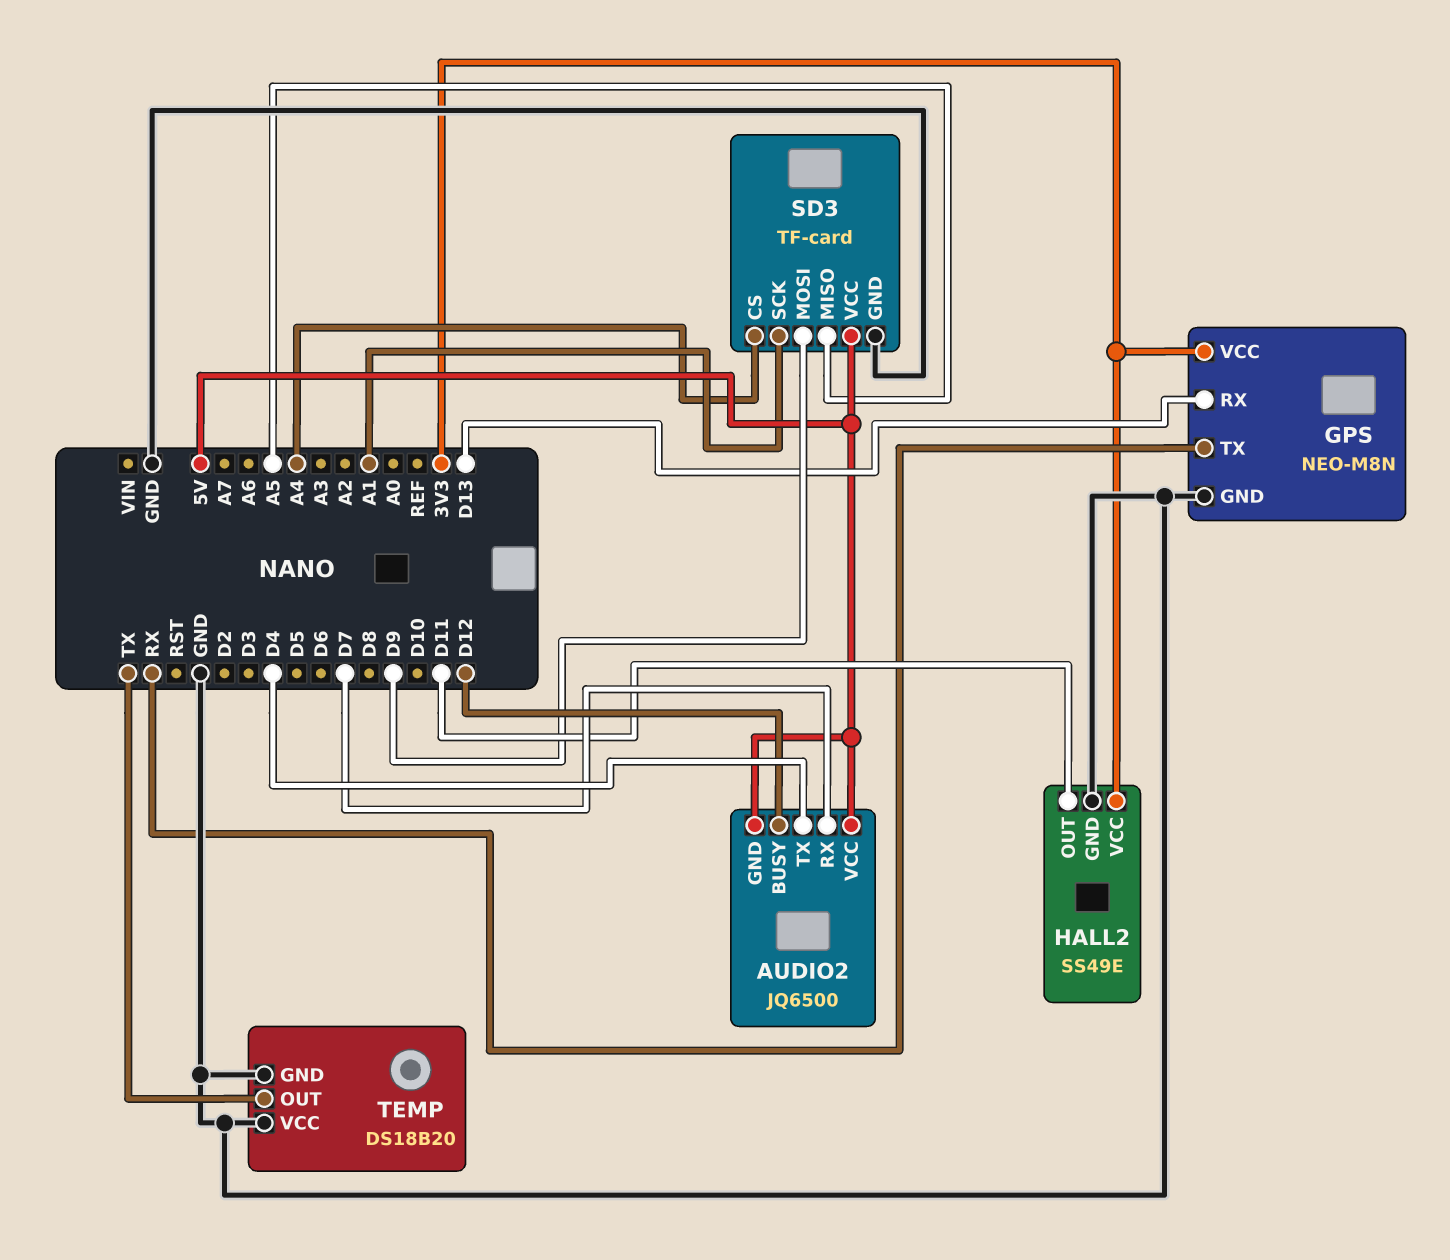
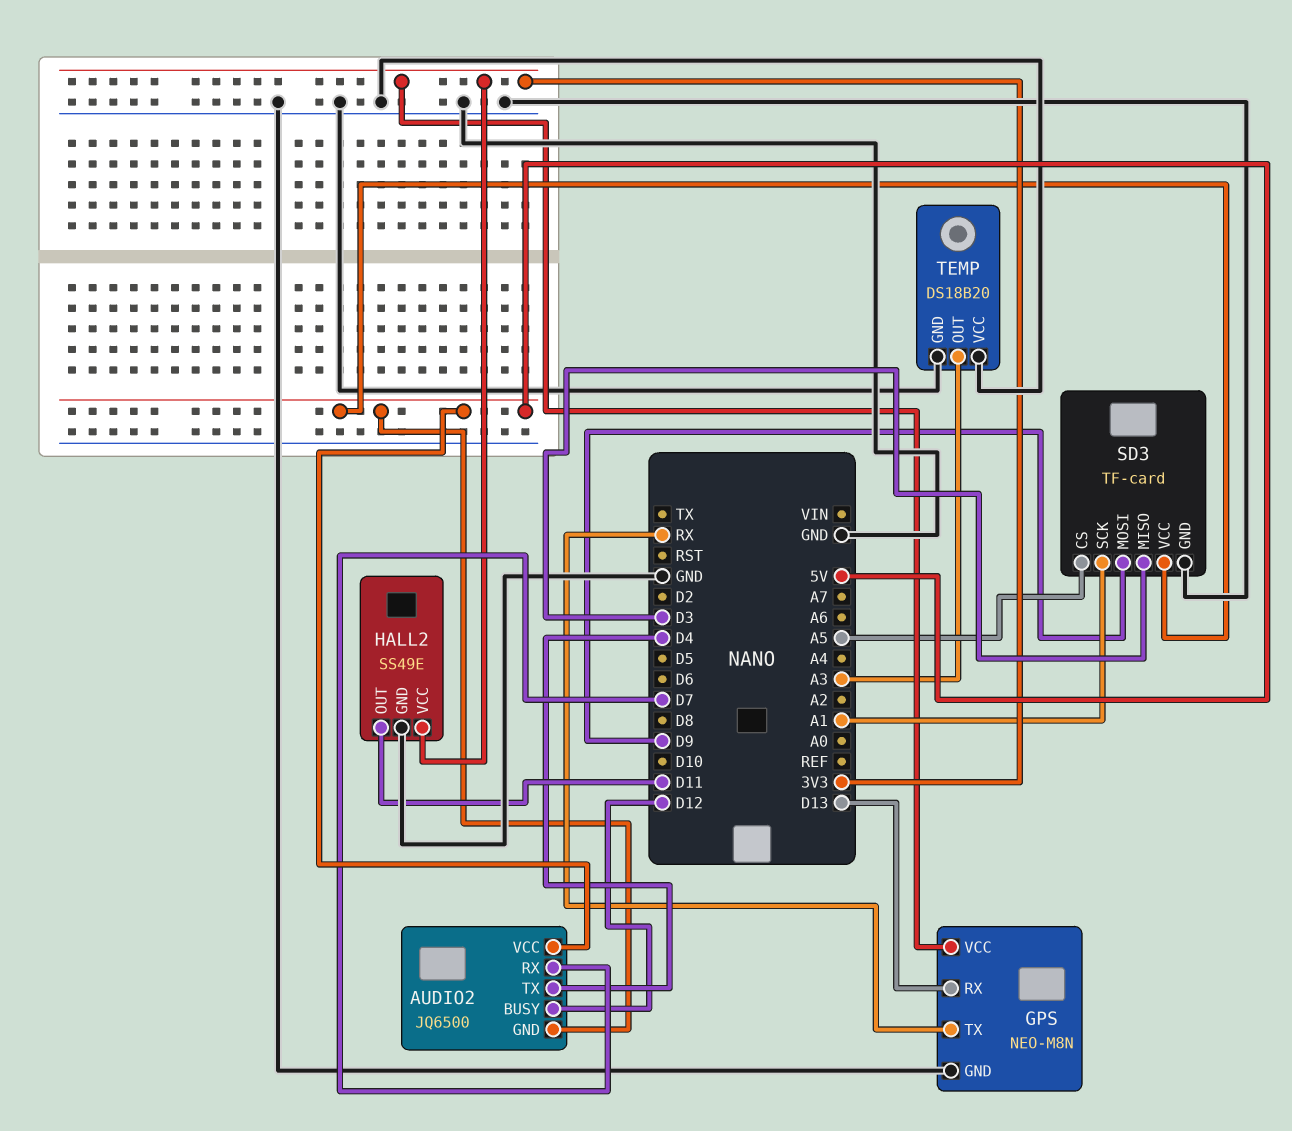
SD3 pin CS: A4 -> A5
SD3 pin MISO: A5 -> D3
TEMP pin OUT: TX -> A3

